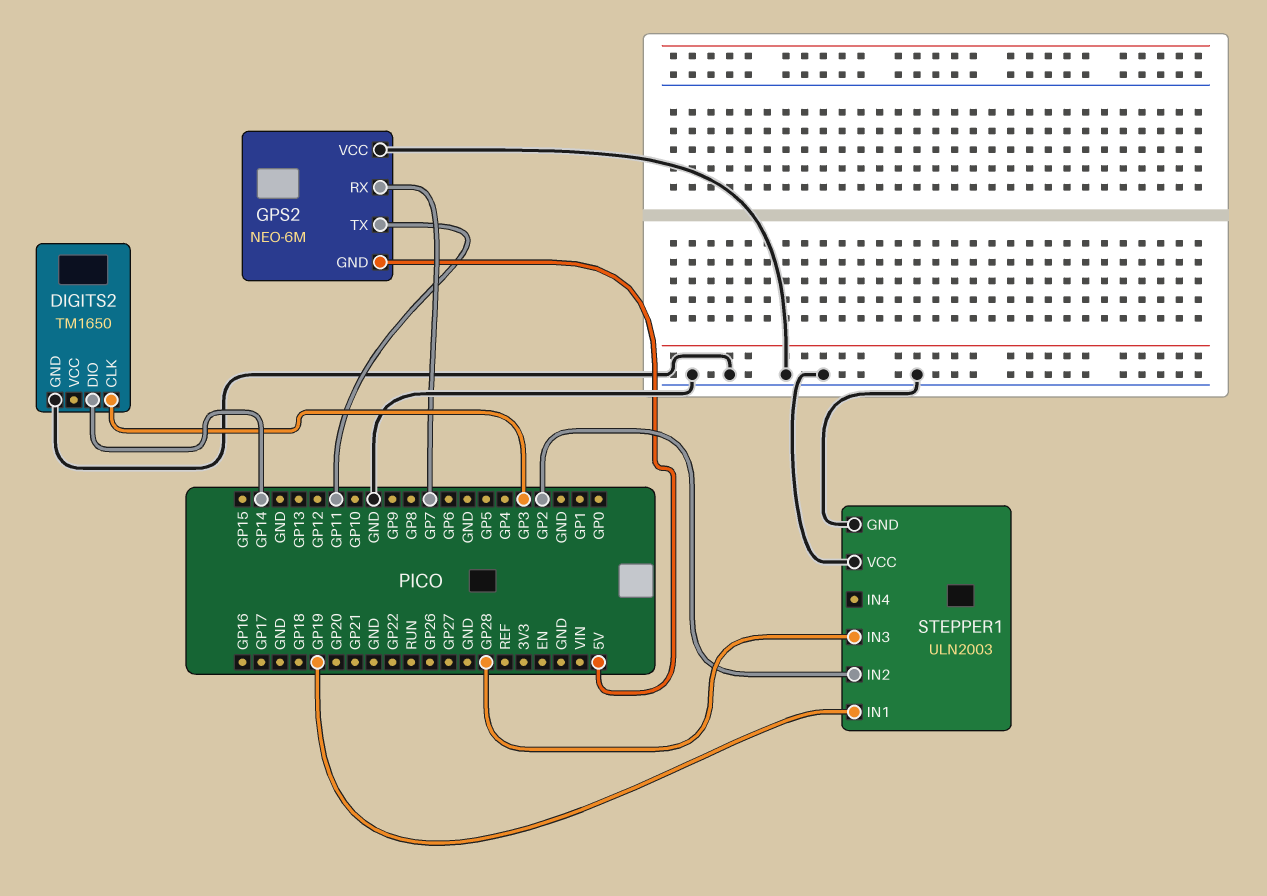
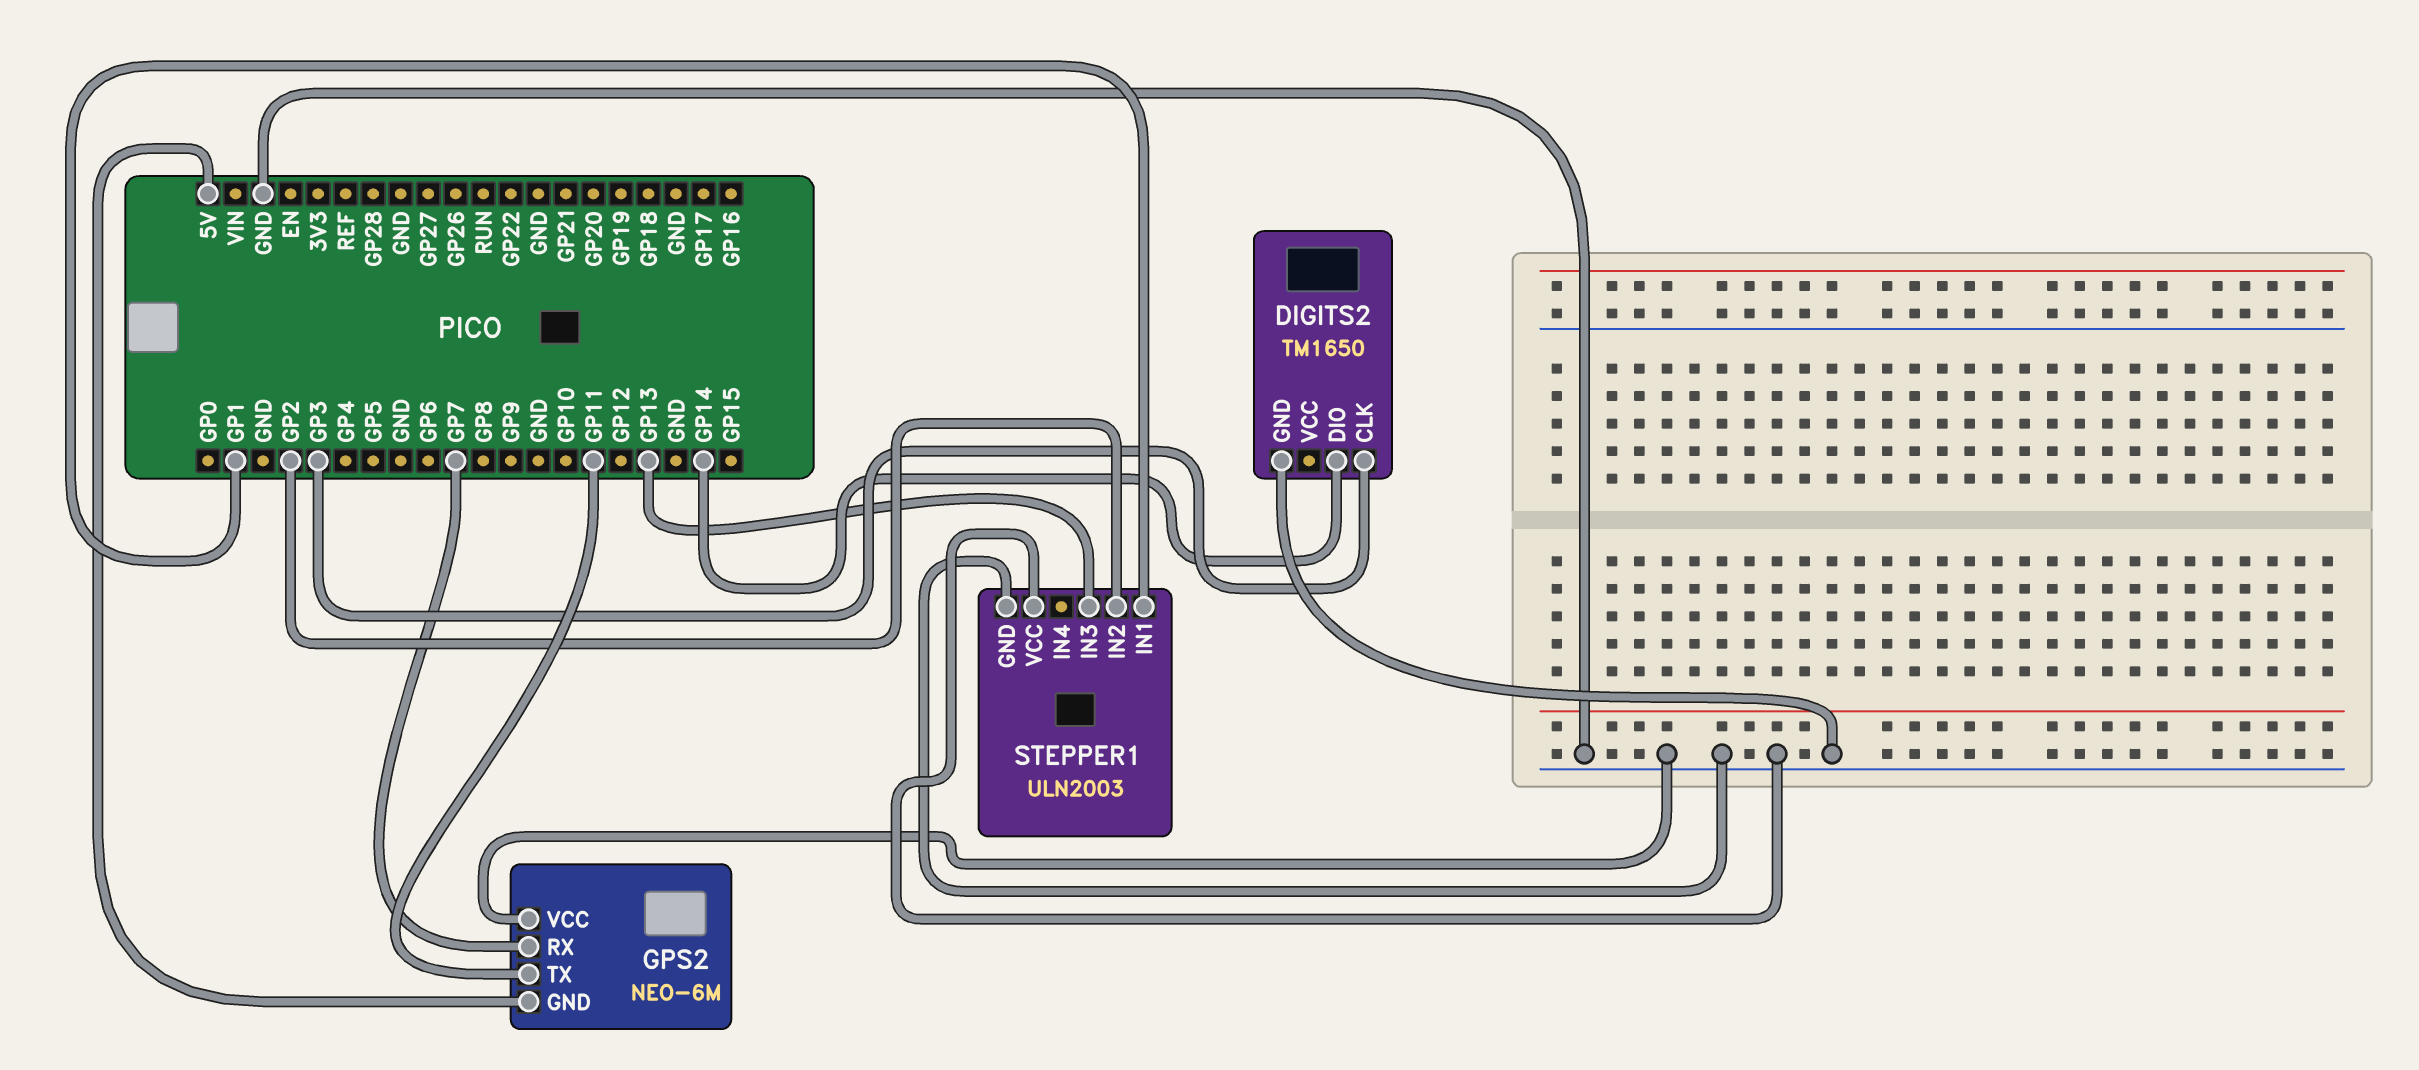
STEPPER1 pin IN1: GP19 -> GP1
STEPPER1 pin IN3: GP28 -> GP13

